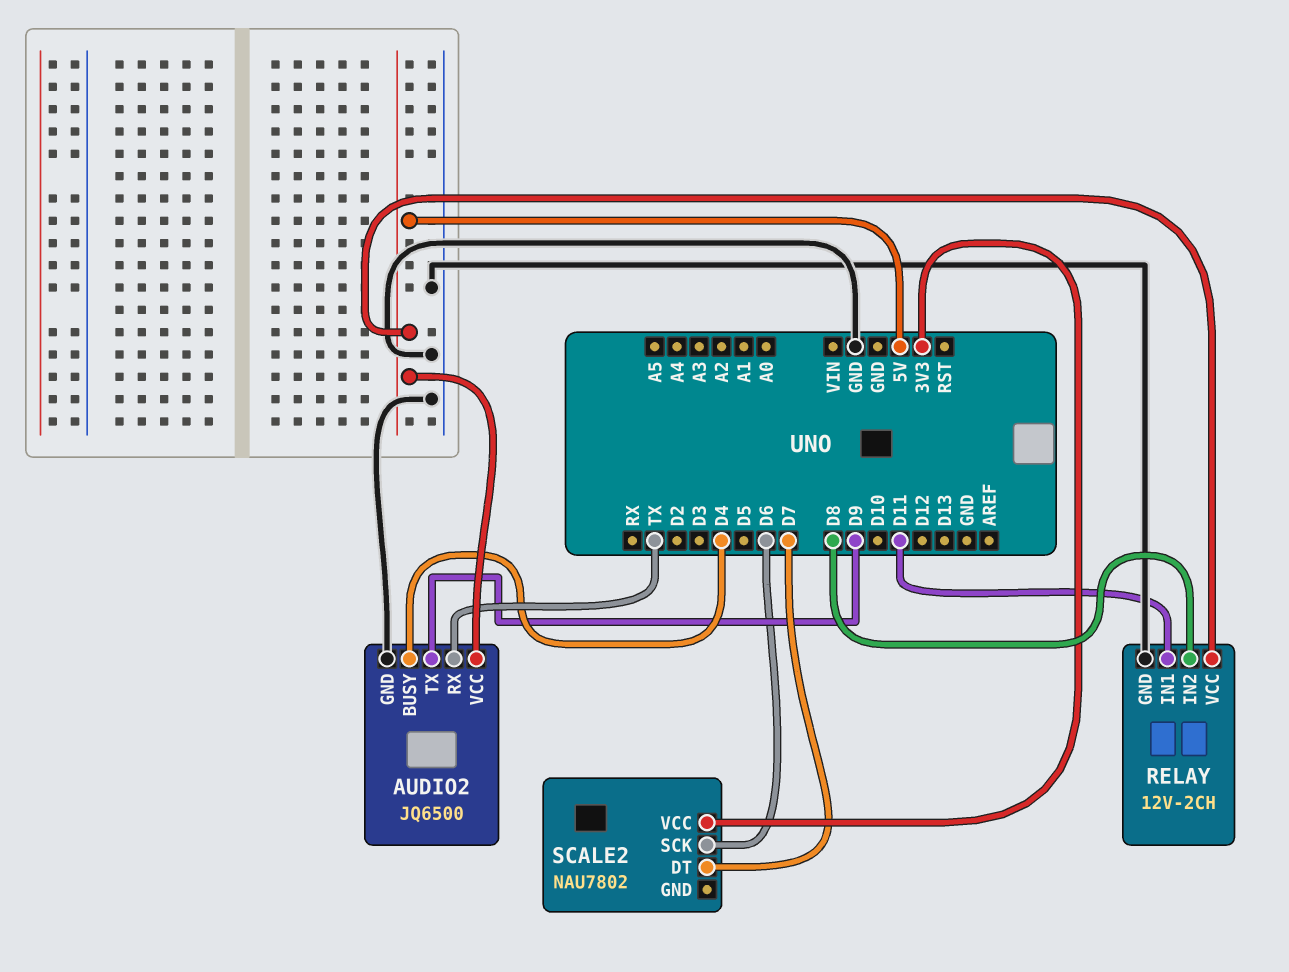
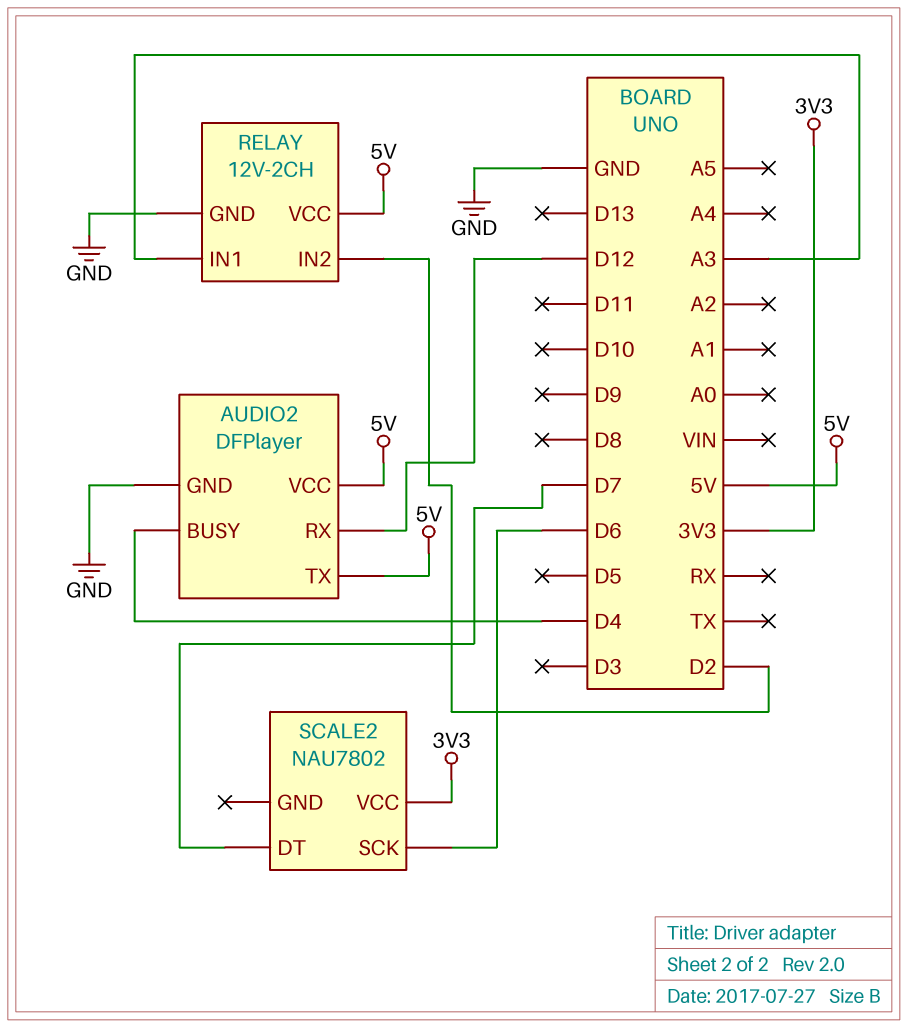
AUDIO2: JQ6500 -> DFPlayer
AUDIO2 pin RX: TX -> D12
AUDIO2 pin TX: D9 -> 5V
RELAY pin IN1: D11 -> A3
RELAY pin IN2: D8 -> D2

